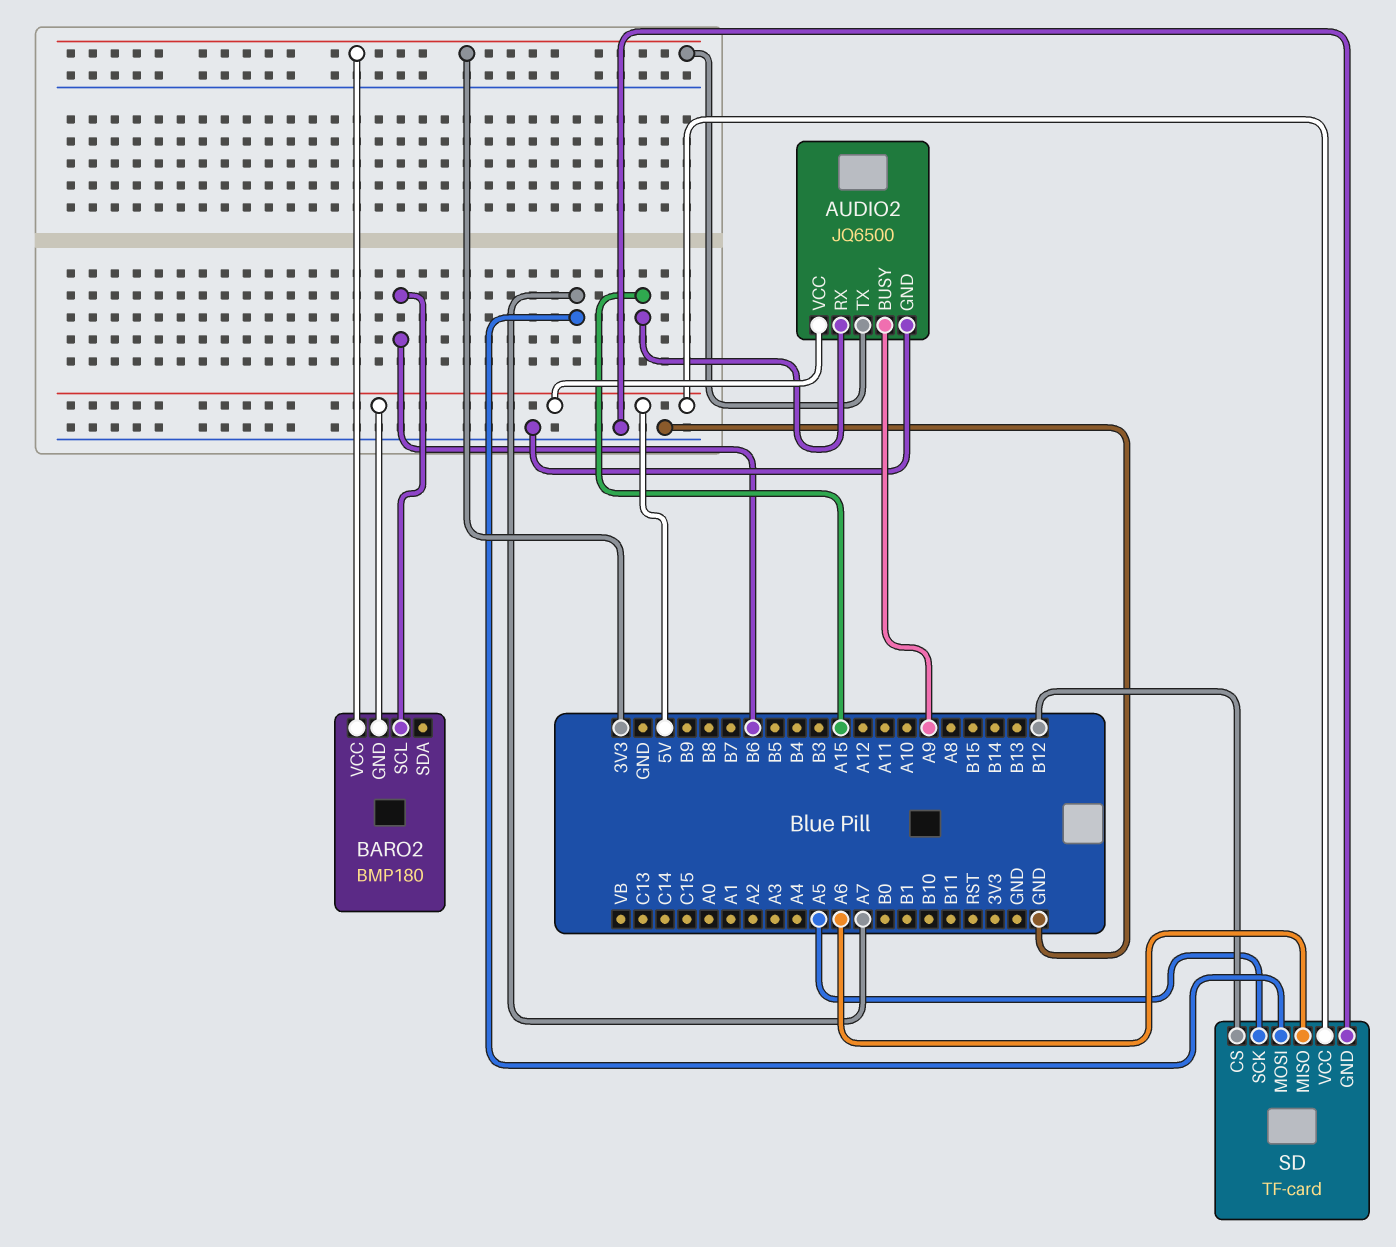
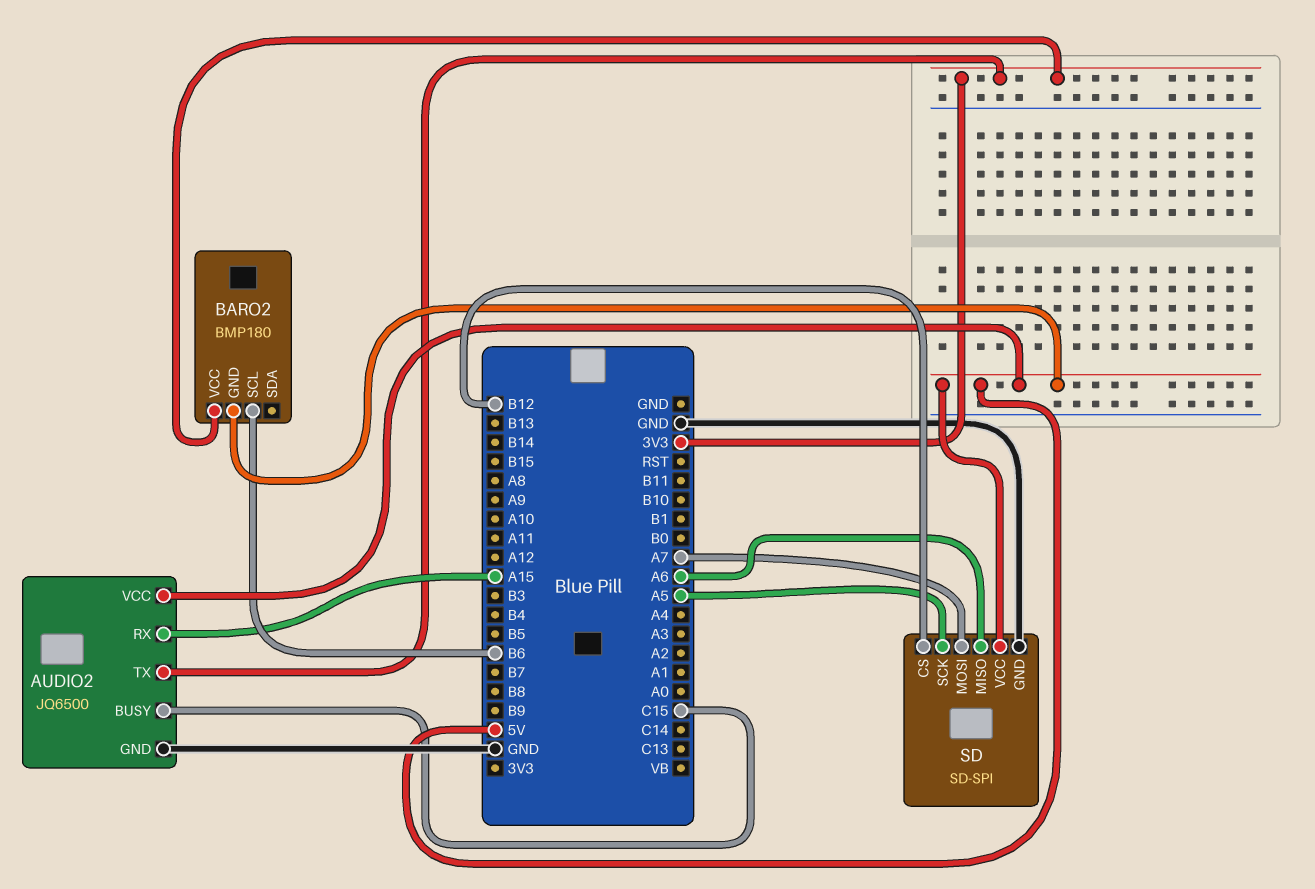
AUDIO2 pin BUSY: A9 -> C15
SD: TF-card -> SD-SPI

